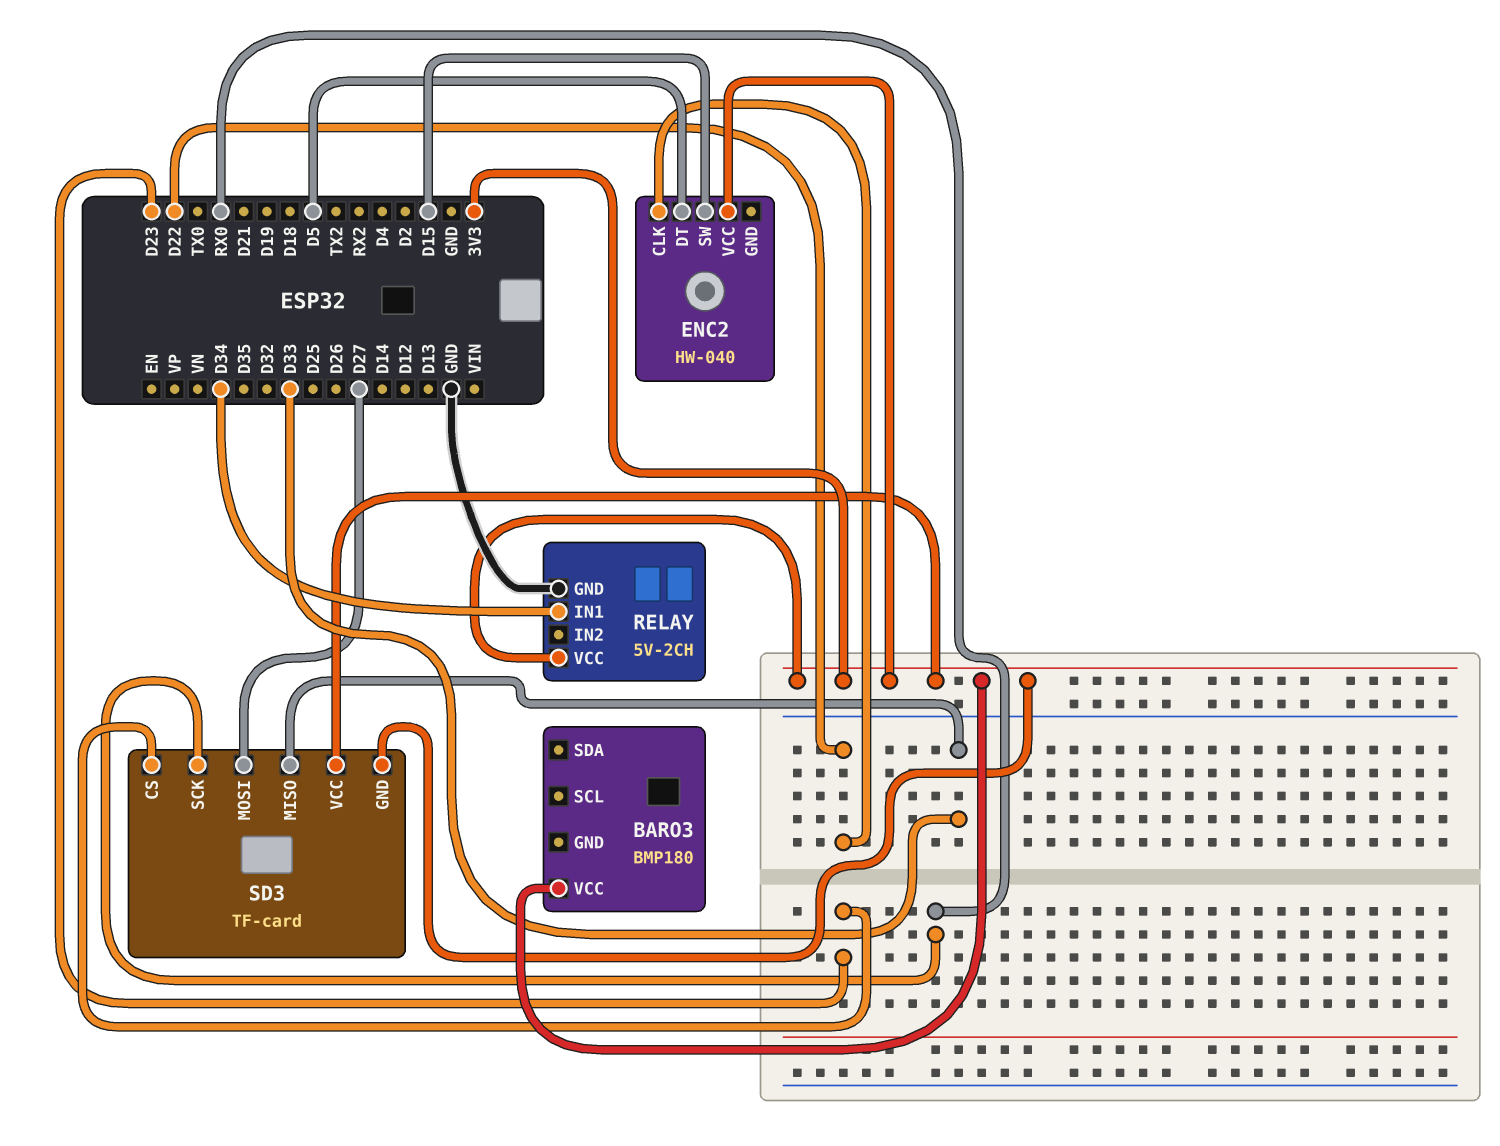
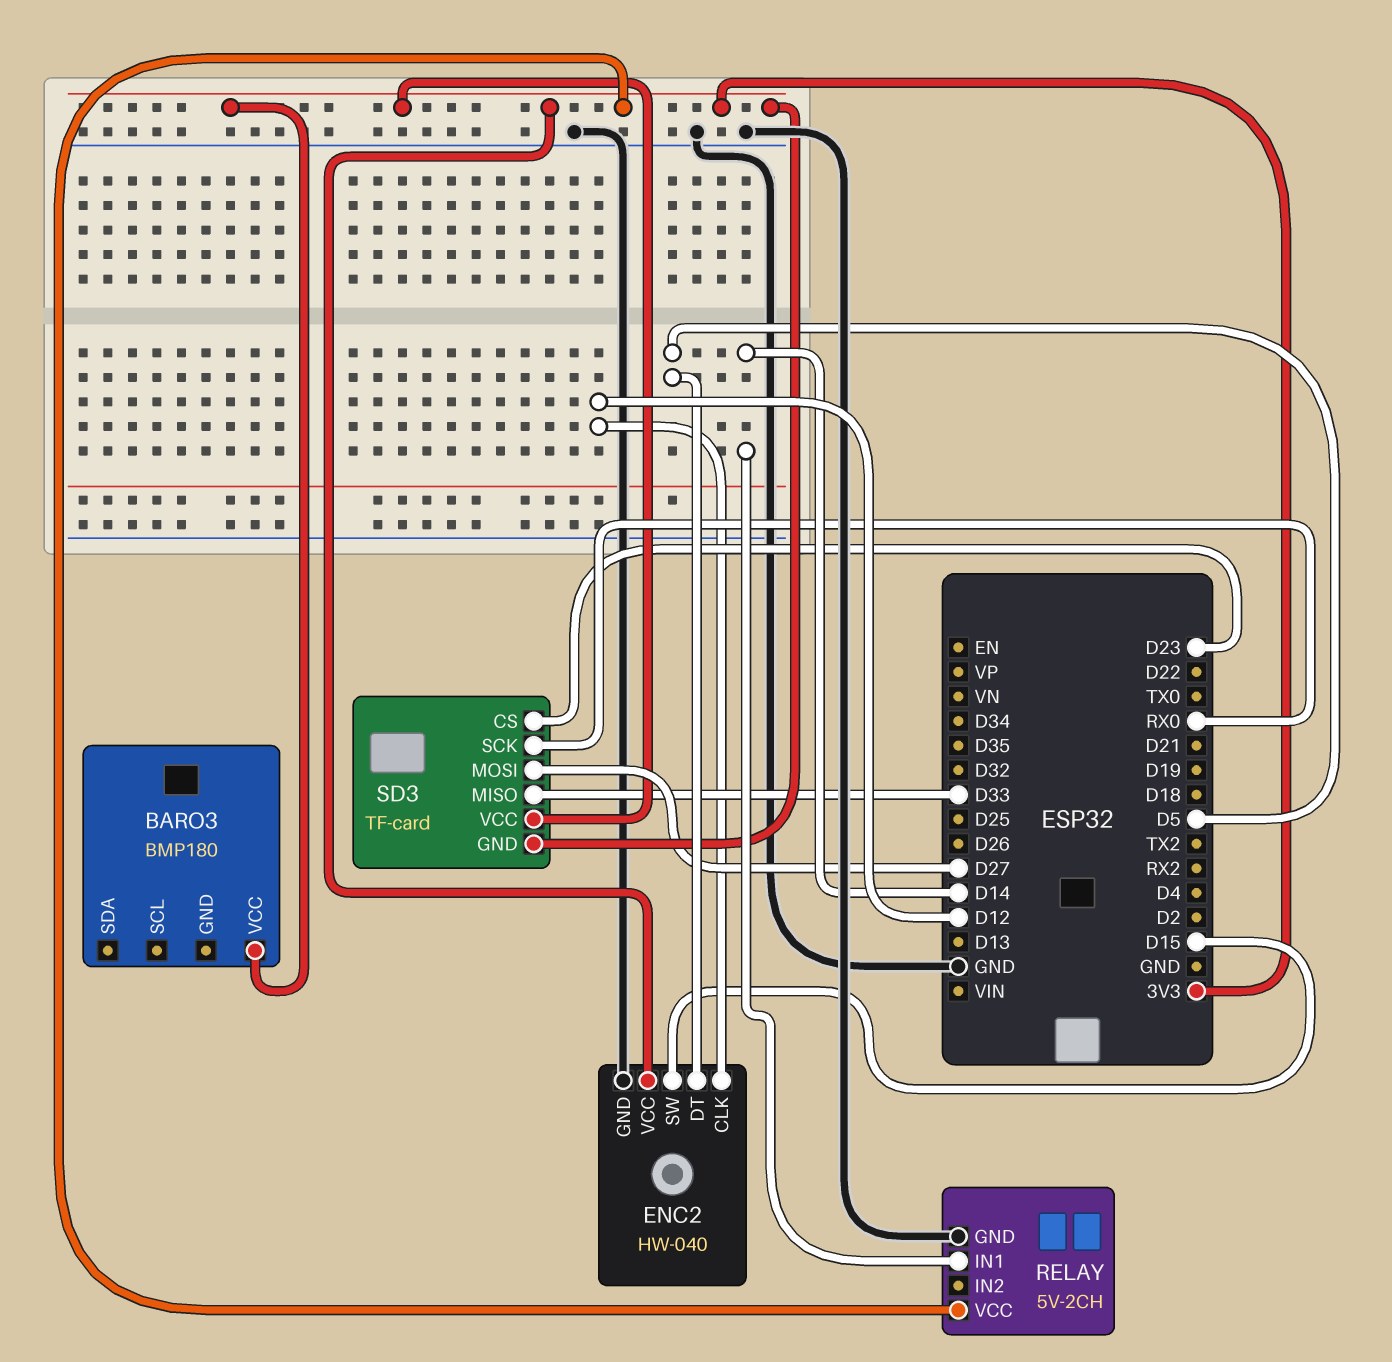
ENC2 pin CLK: D22 -> D12
ENC2 pin GND: none -> GND
RELAY pin IN1: D34 -> D14

